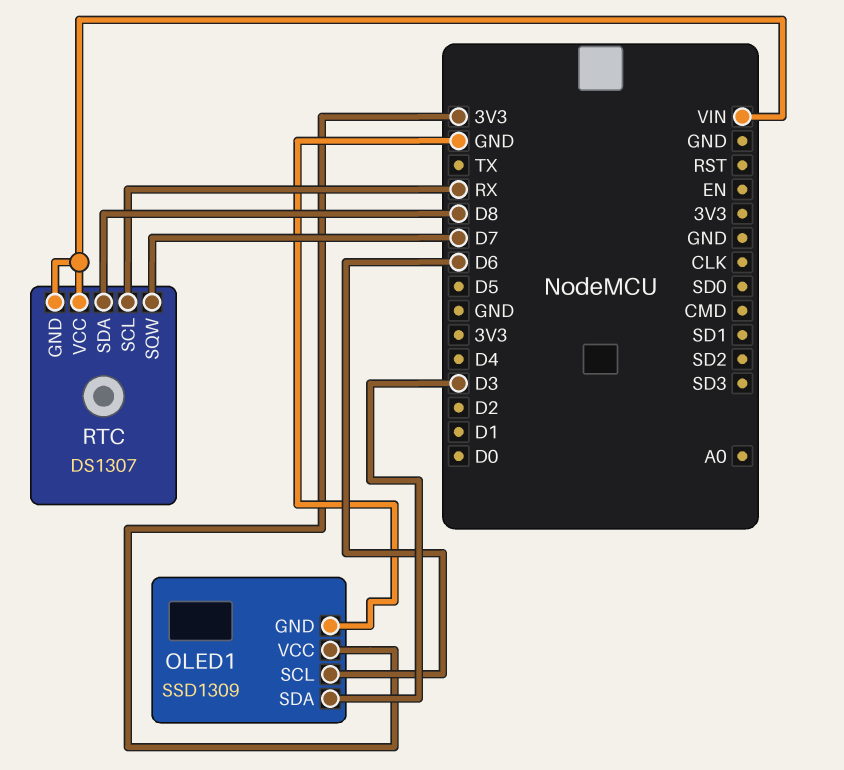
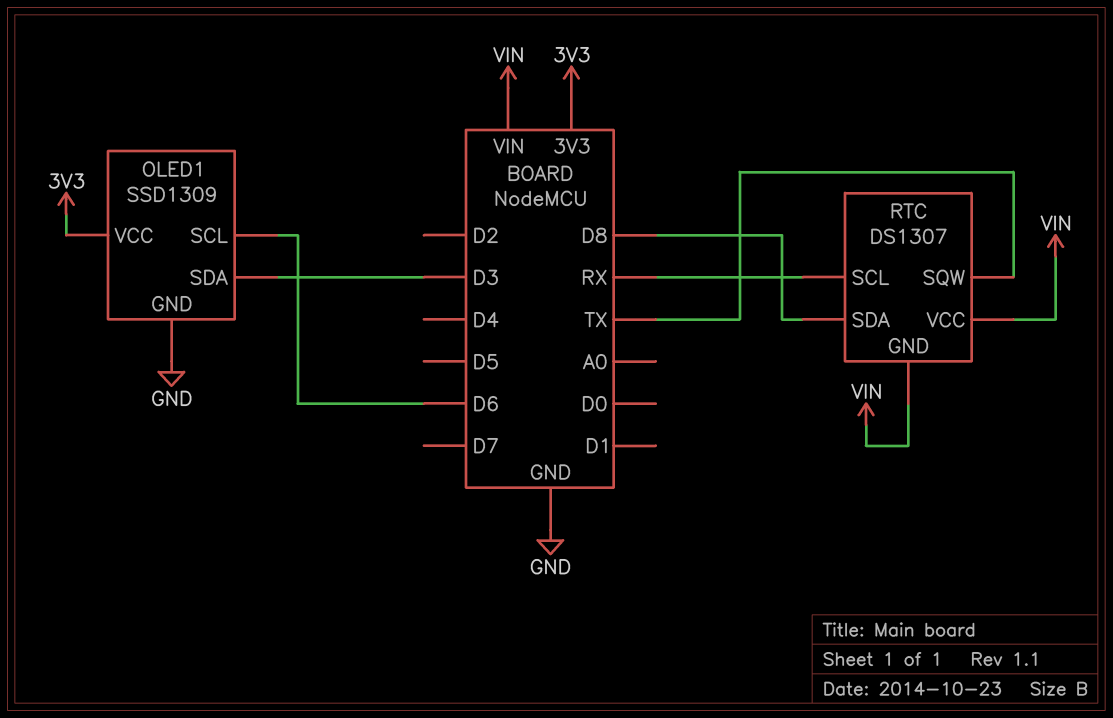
RTC pin SQW: D7 -> TX

